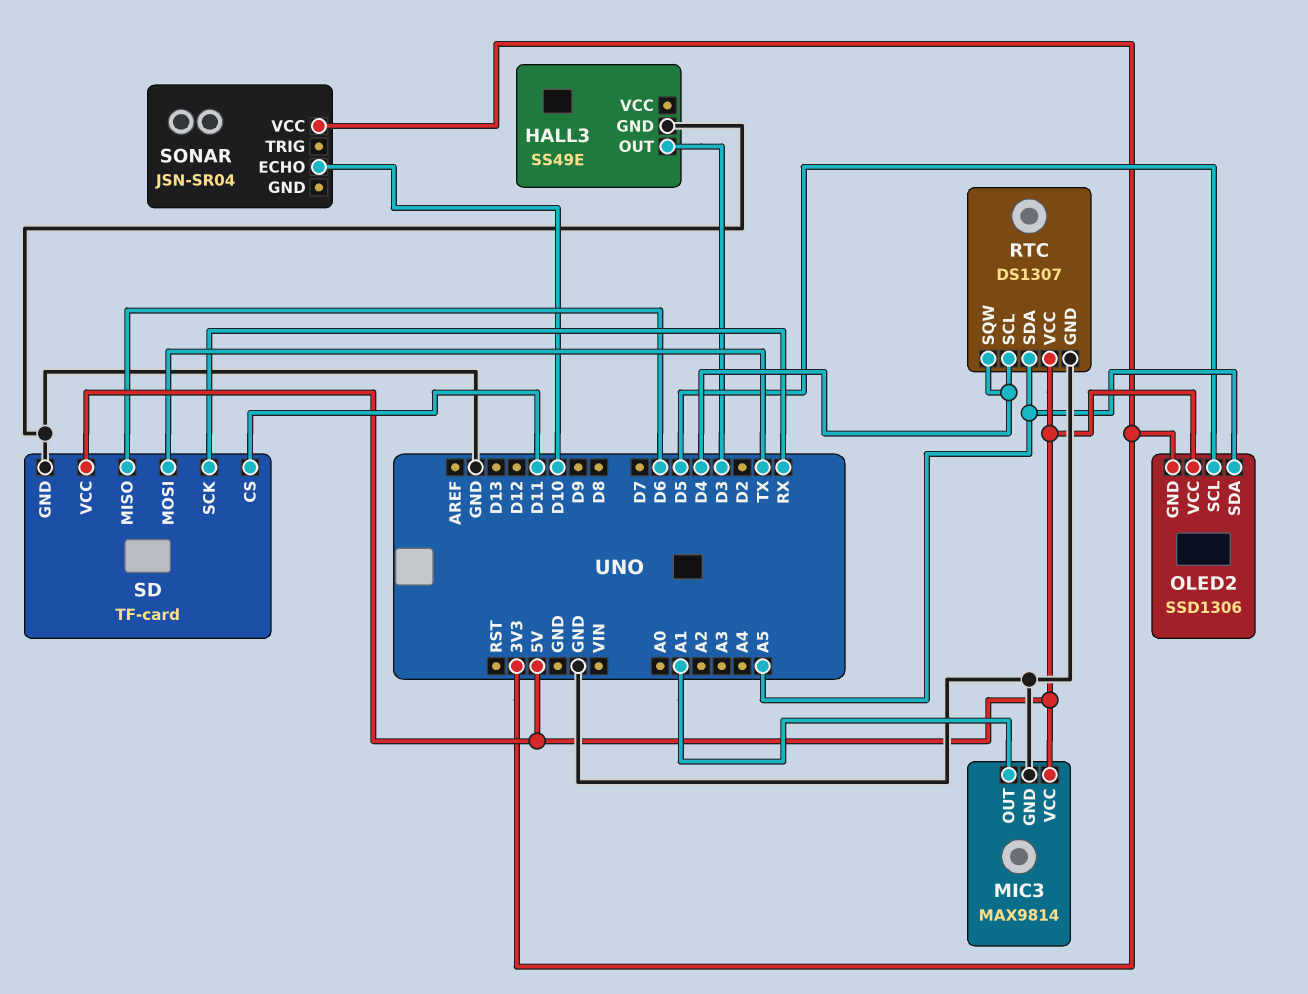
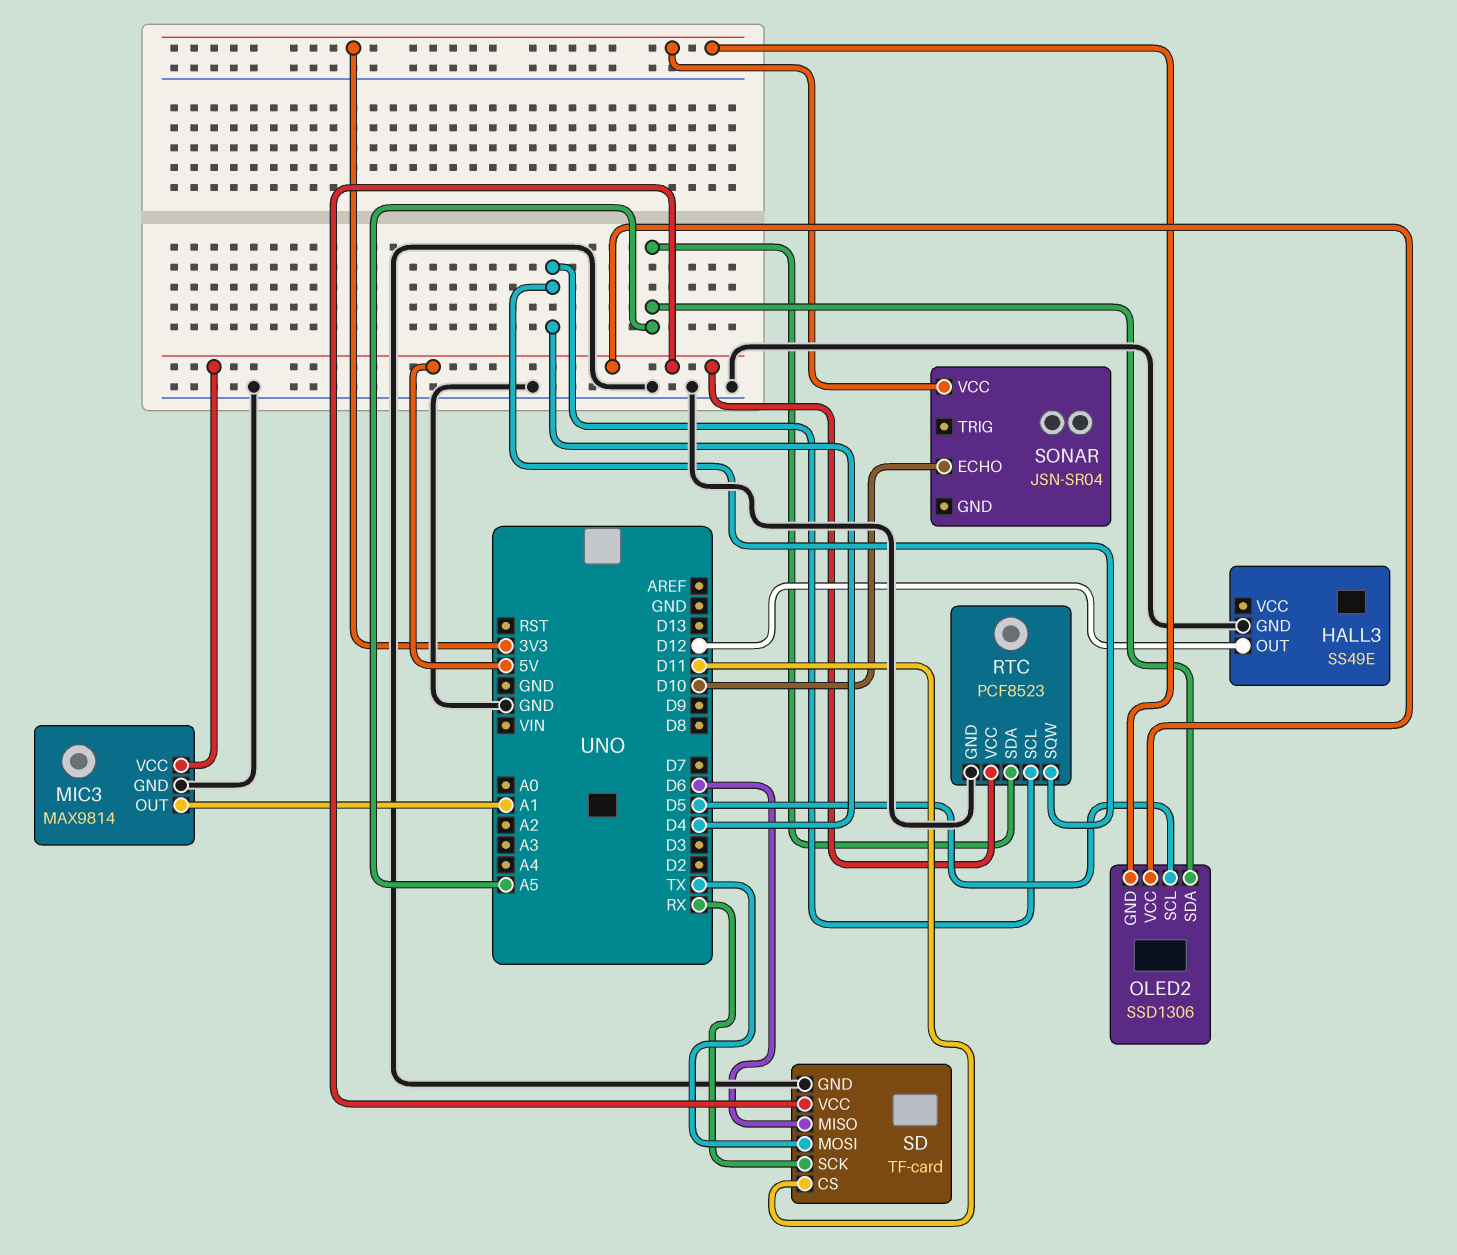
HALL3 pin OUT: D3 -> D12
RTC: DS1307 -> PCF8523

